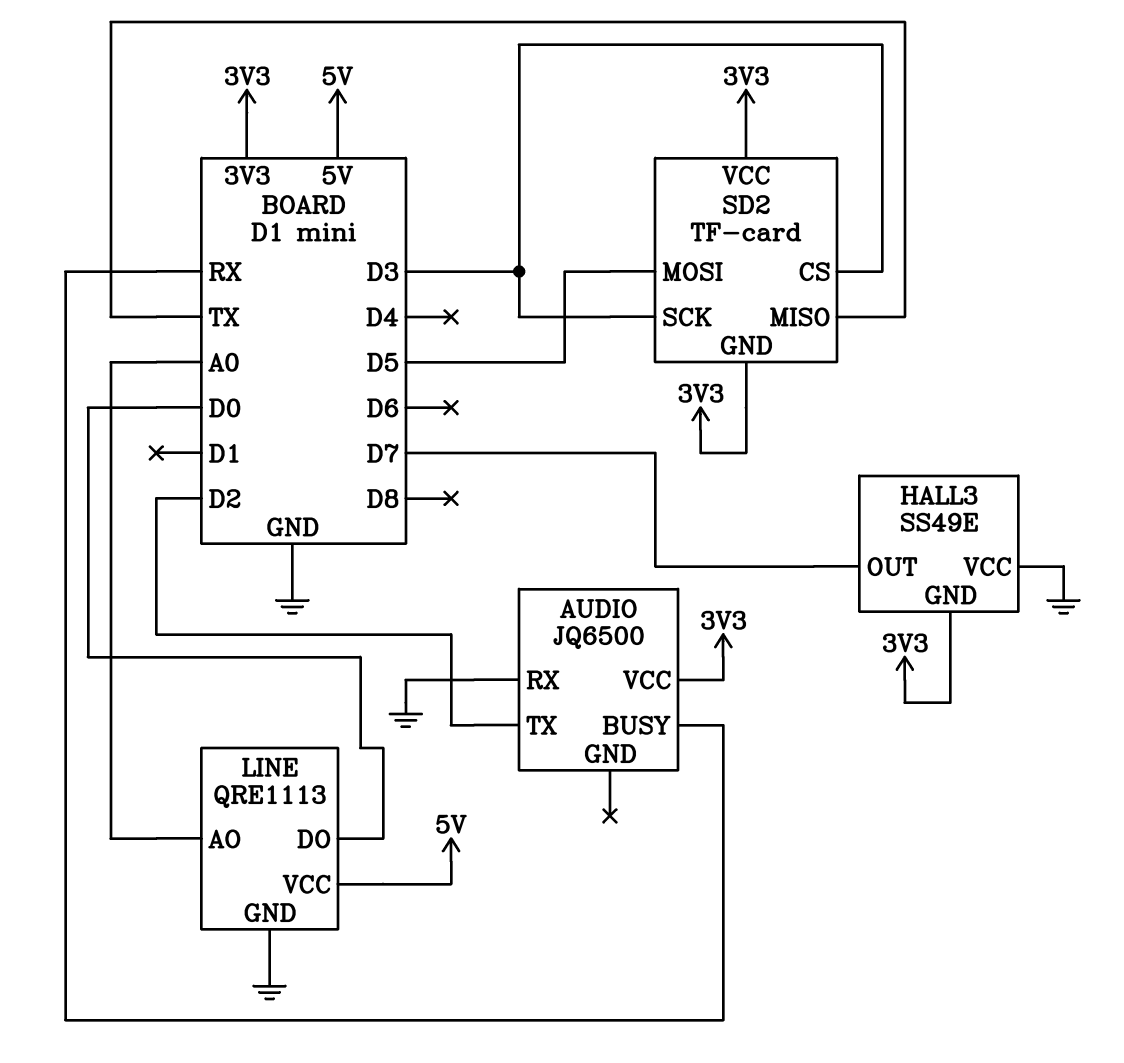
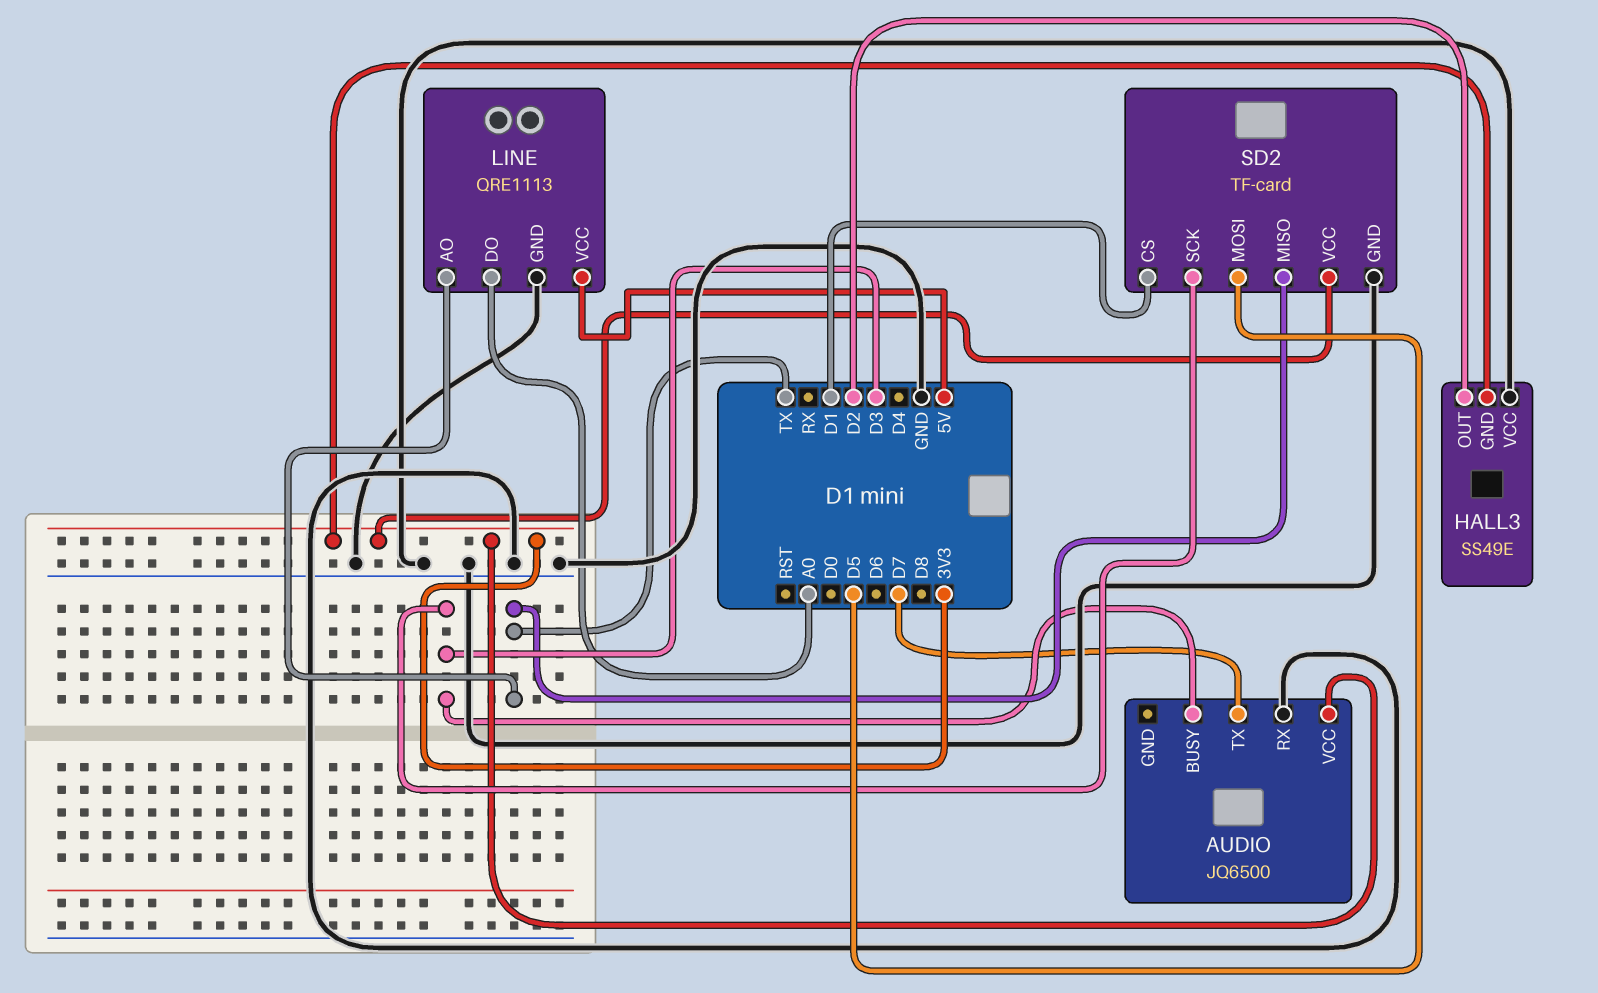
AUDIO pin BUSY: RX -> D3
AUDIO pin TX: D2 -> D7
HALL3 pin OUT: D7 -> D2
LINE pin AO: A0 -> TX
LINE pin DO: D0 -> A0
SD2 pin CS: D3 -> D1
SD2 pin GND: 3V3 -> GND

